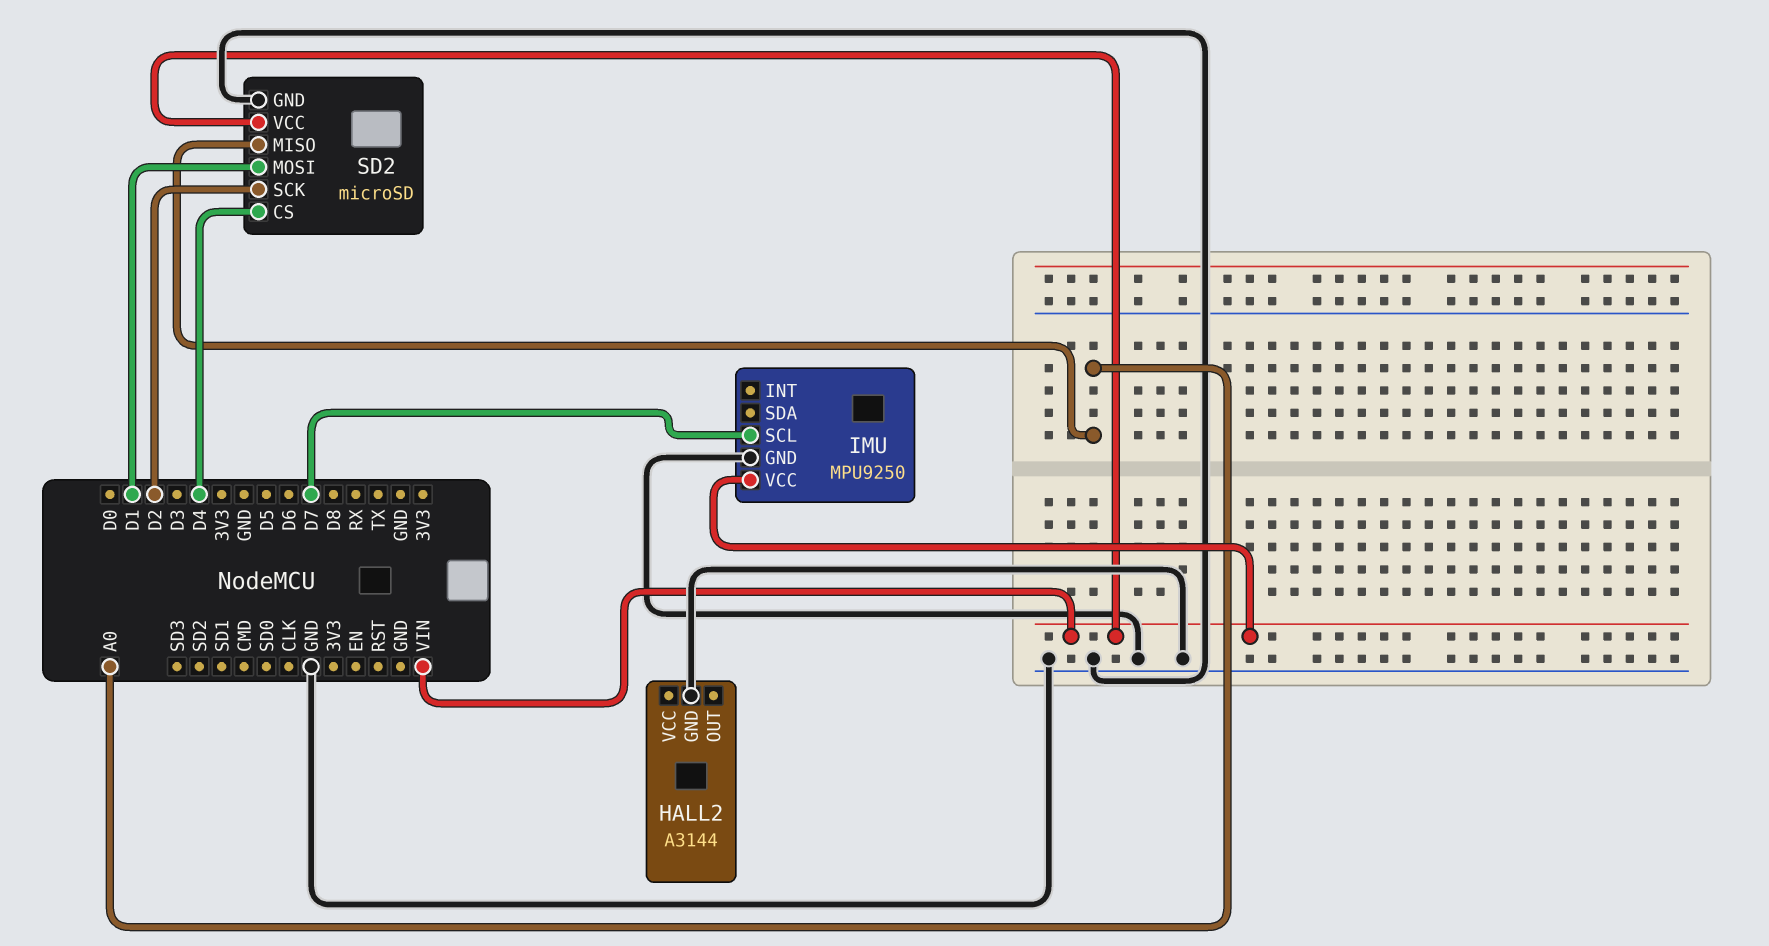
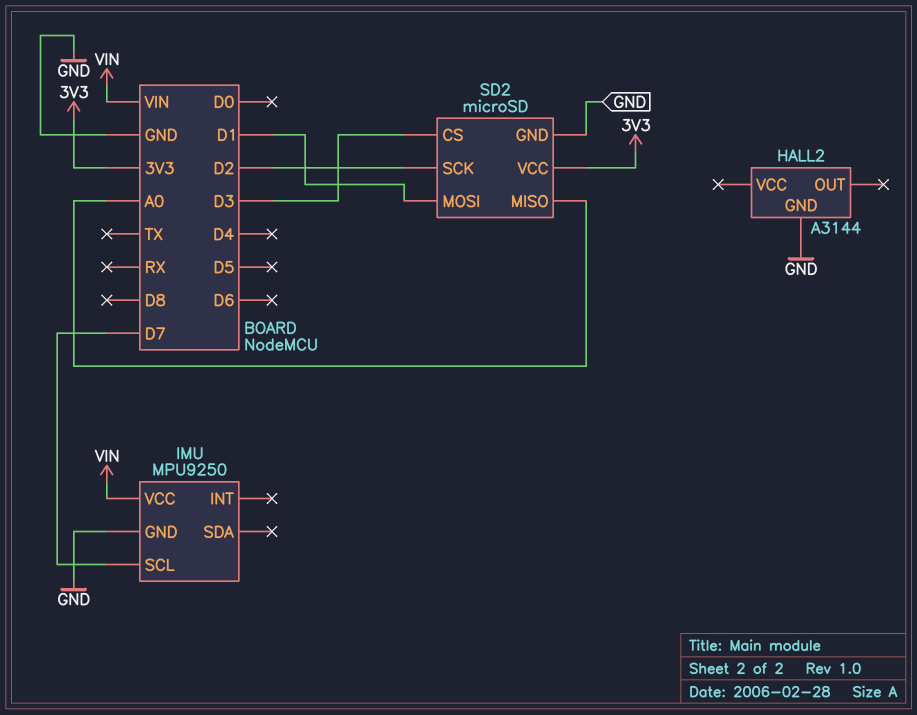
SD2 pin CS: D4 -> D3
SD2 pin VCC: VIN -> 3V3

